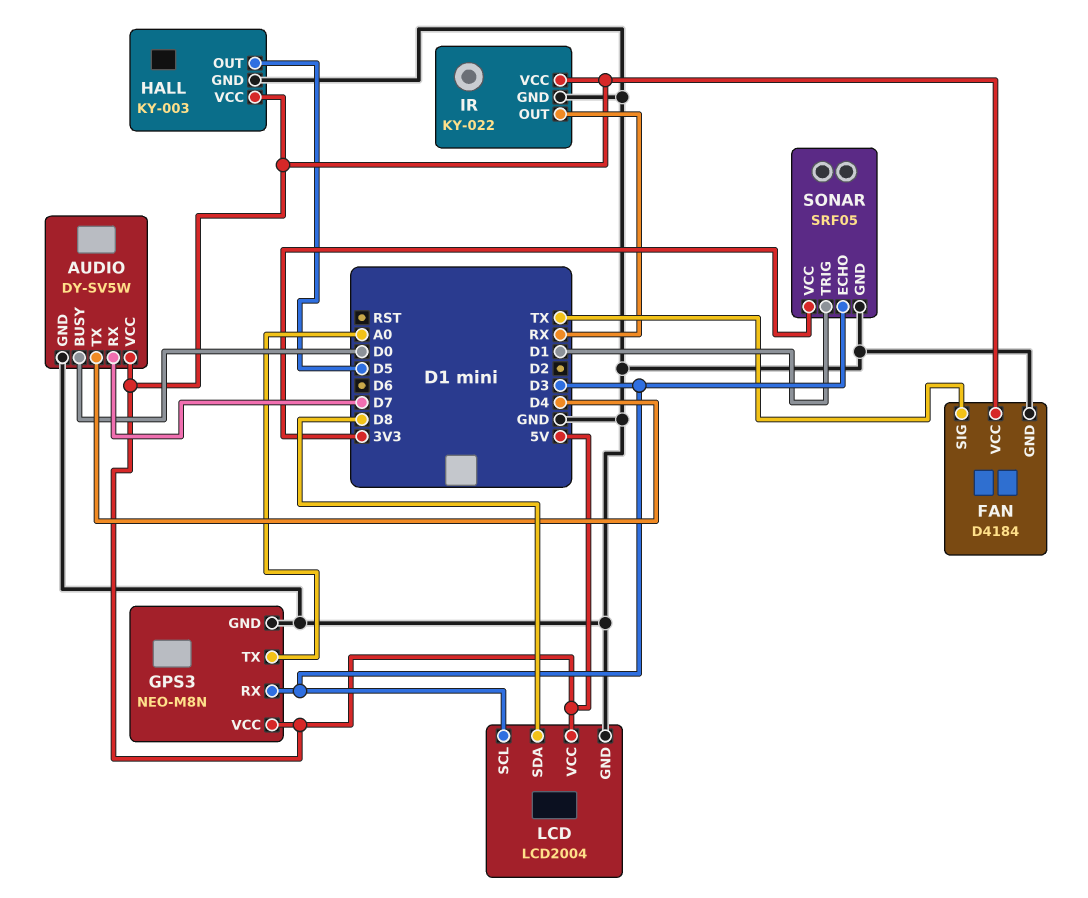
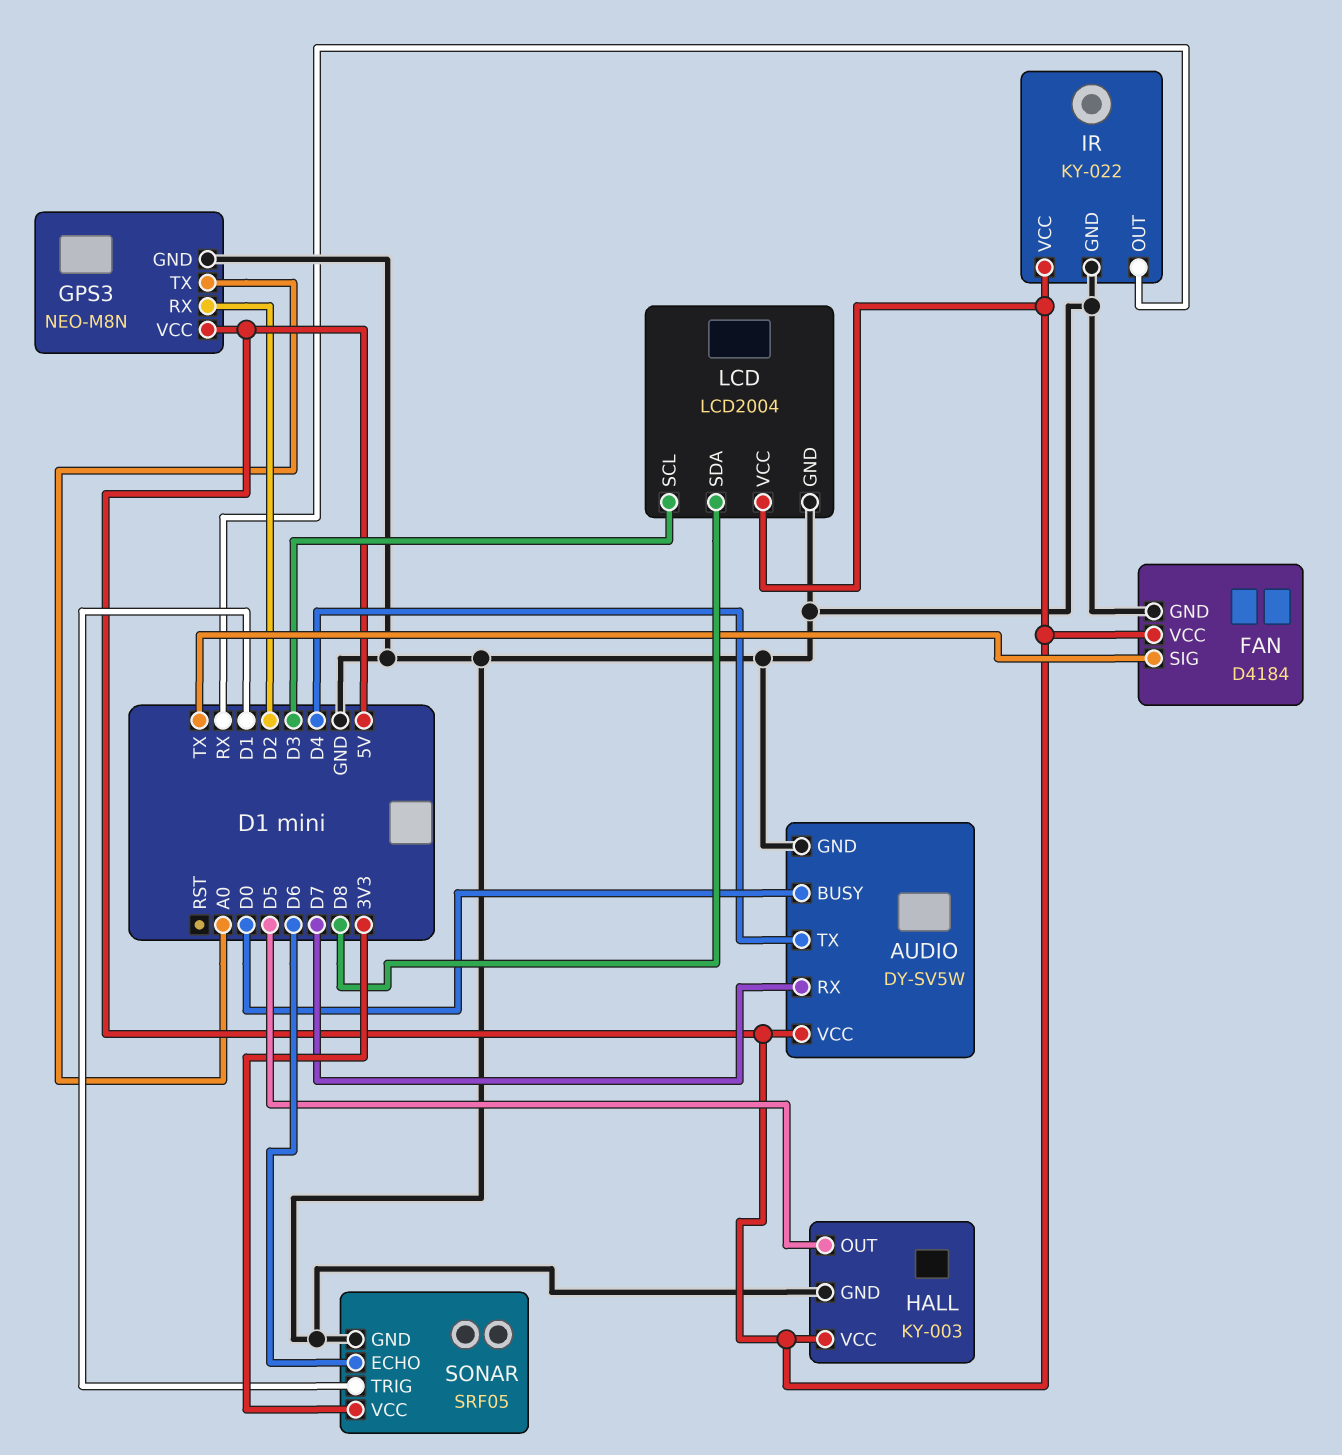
GPS3 pin RX: D3 -> D2
SONAR pin ECHO: D3 -> D6

